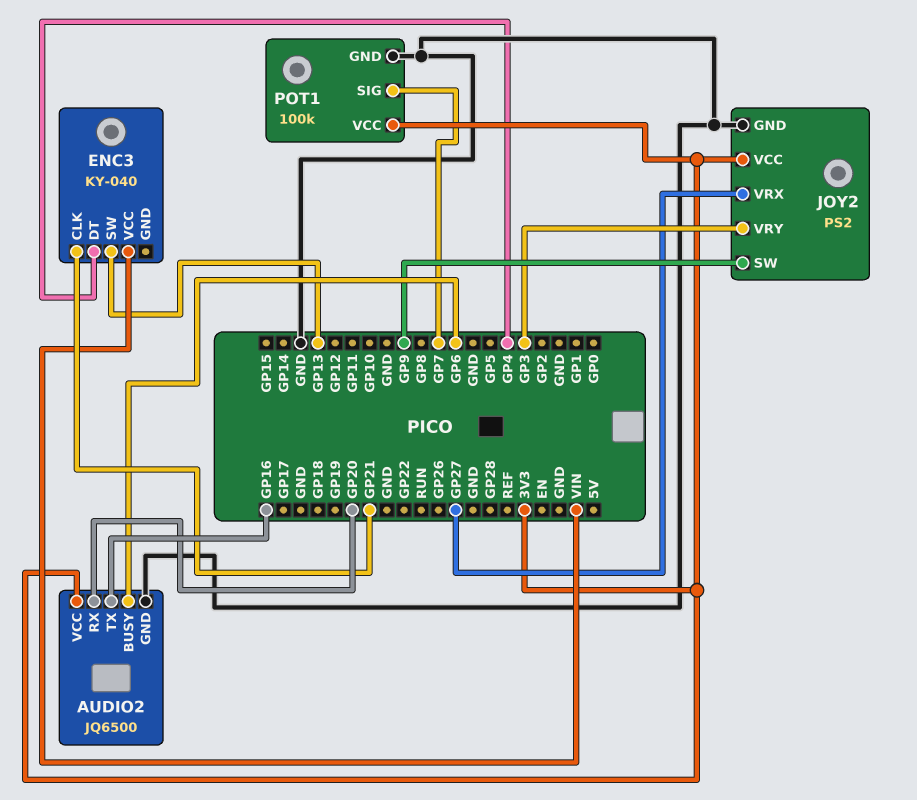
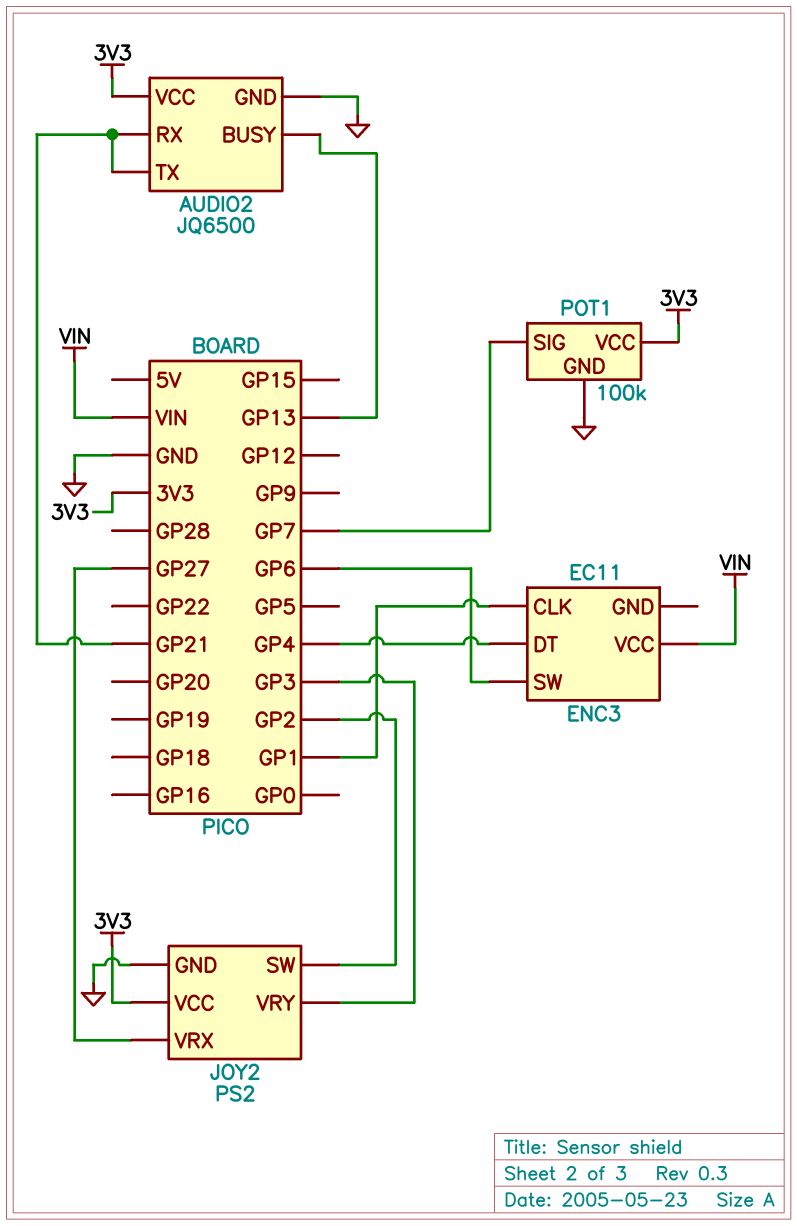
AUDIO2 pin BUSY: GP6 -> GP13
AUDIO2 pin RX: GP20 -> GP21
AUDIO2 pin TX: GP16 -> GP21
ENC3: KY-040 -> EC11
ENC3 pin CLK: GP21 -> GP1
ENC3 pin SW: GP13 -> GP6
JOY2 pin SW: GP9 -> GP2

